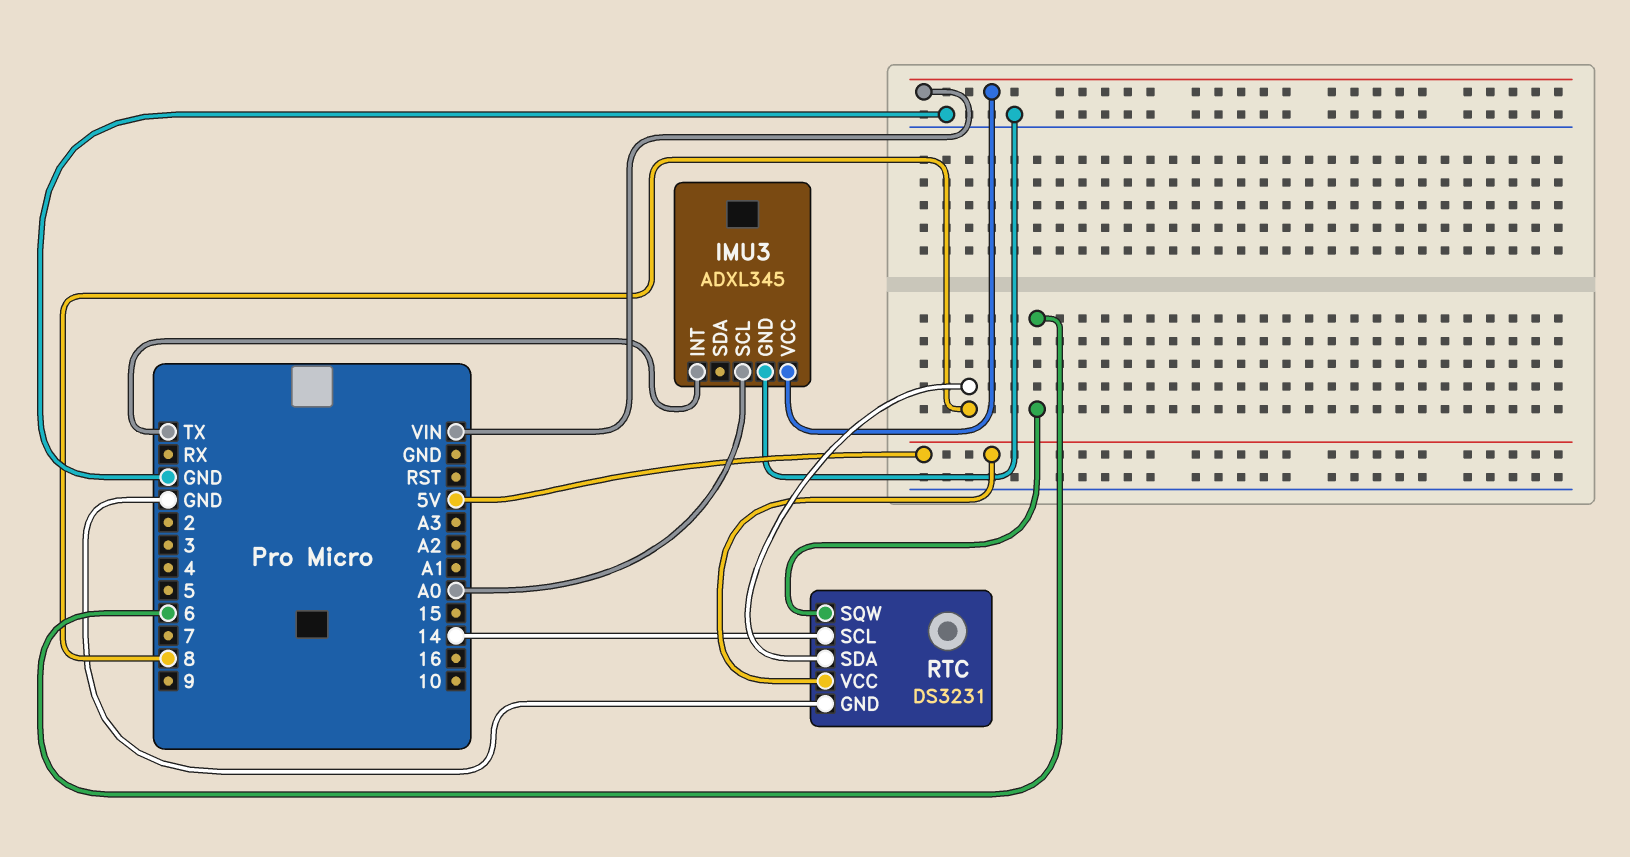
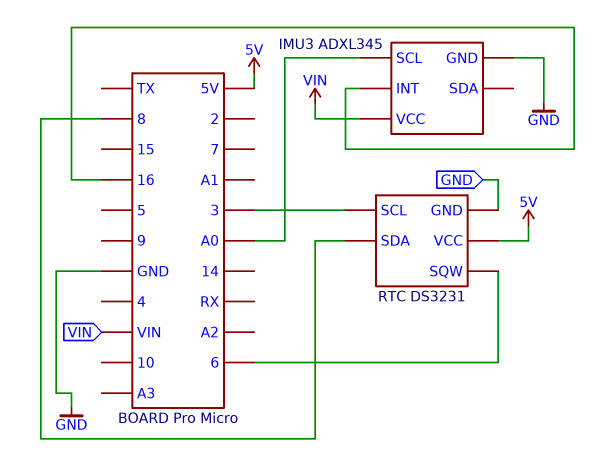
IMU3 pin INT: TX -> 16
RTC pin SCL: 14 -> 3

